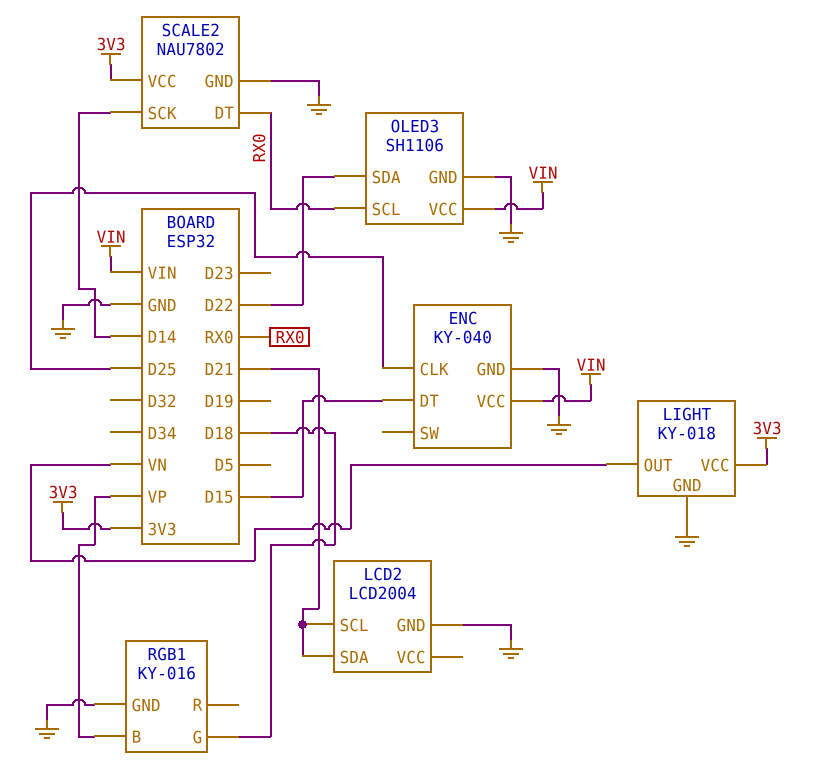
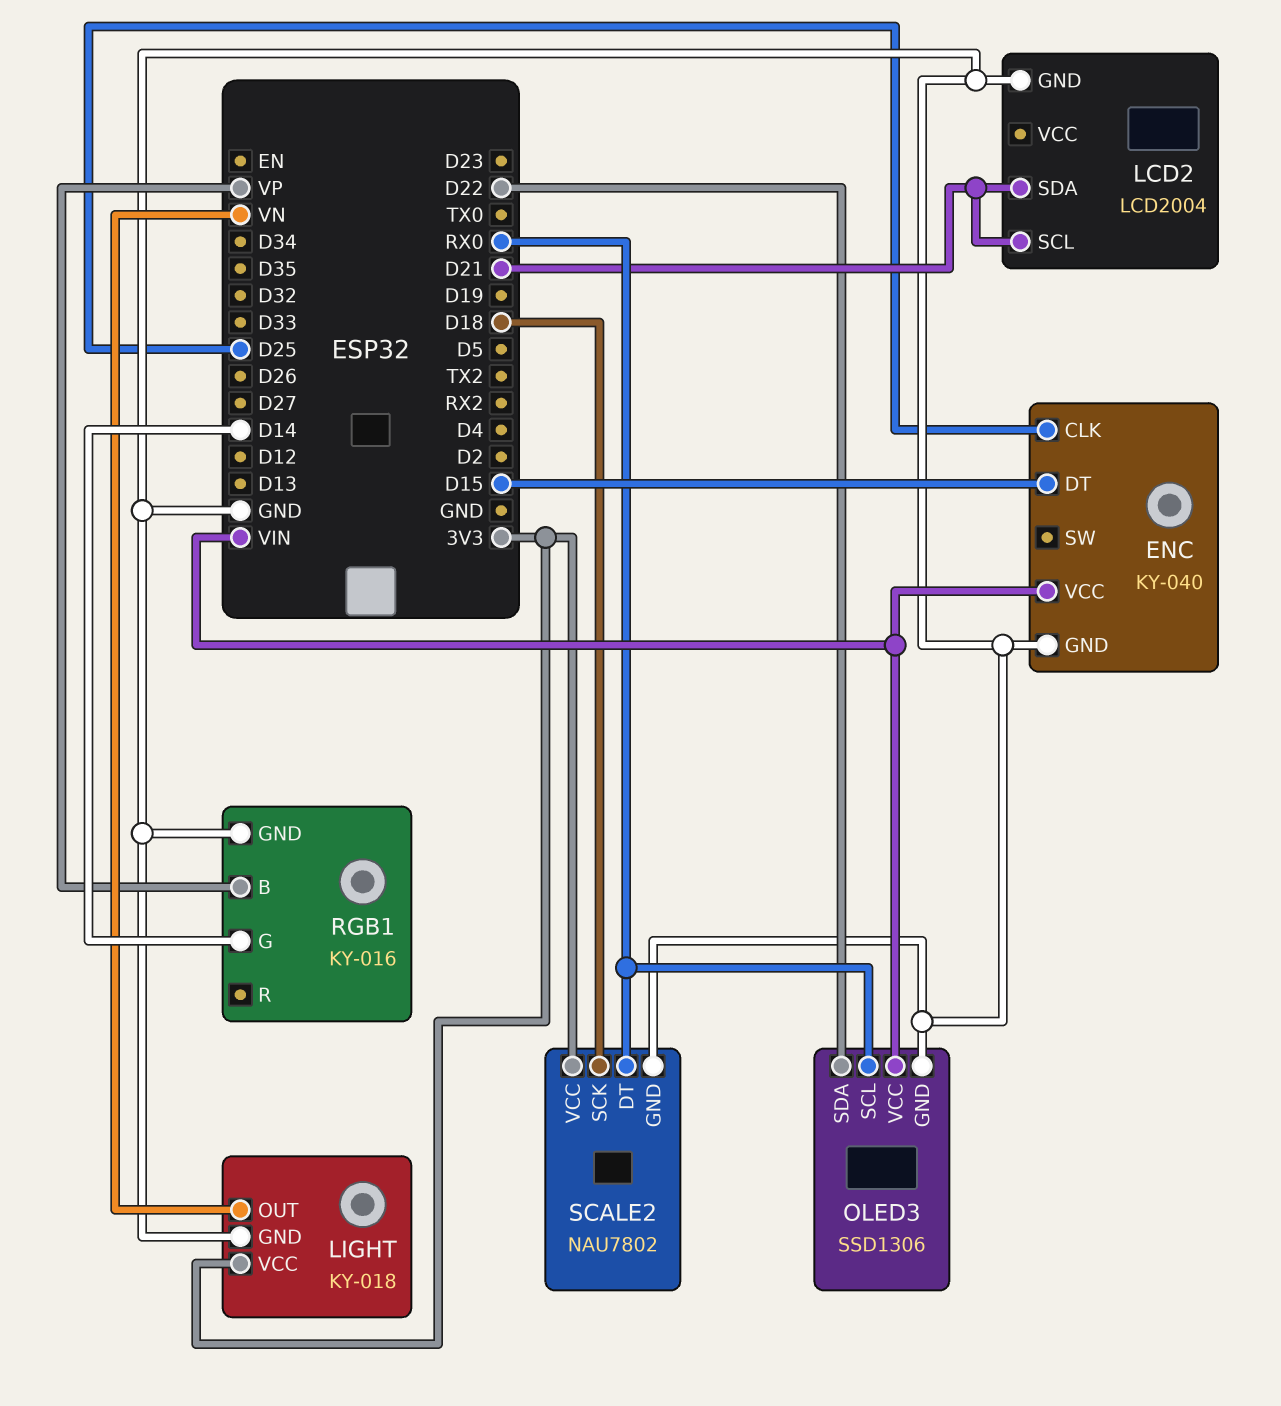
OLED3: SH1106 -> SSD1306
RGB1 pin G: D18 -> D14
SCALE2 pin SCK: D14 -> D18

